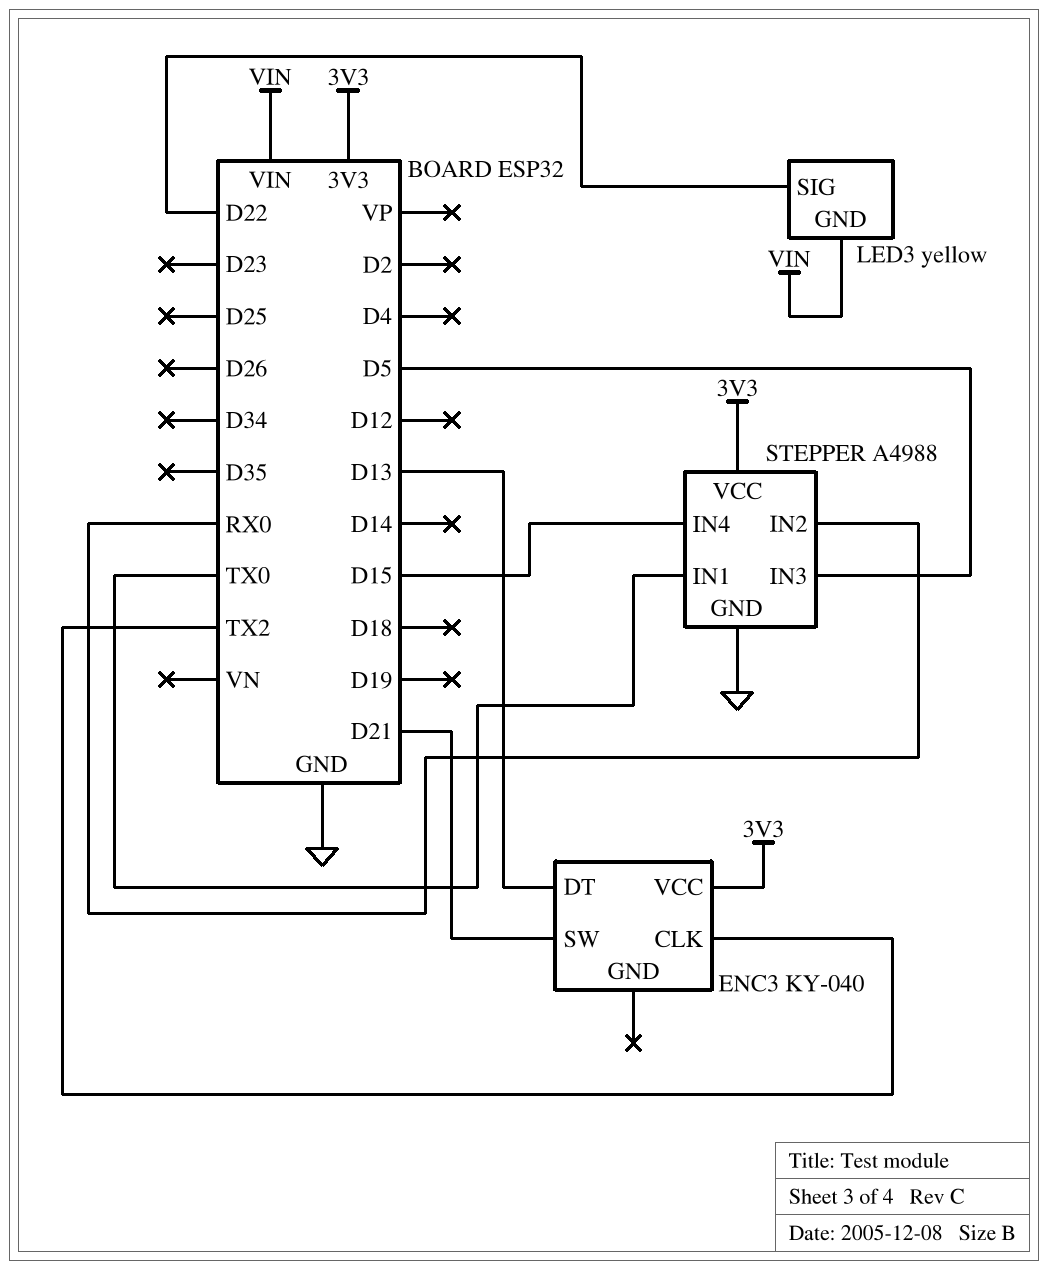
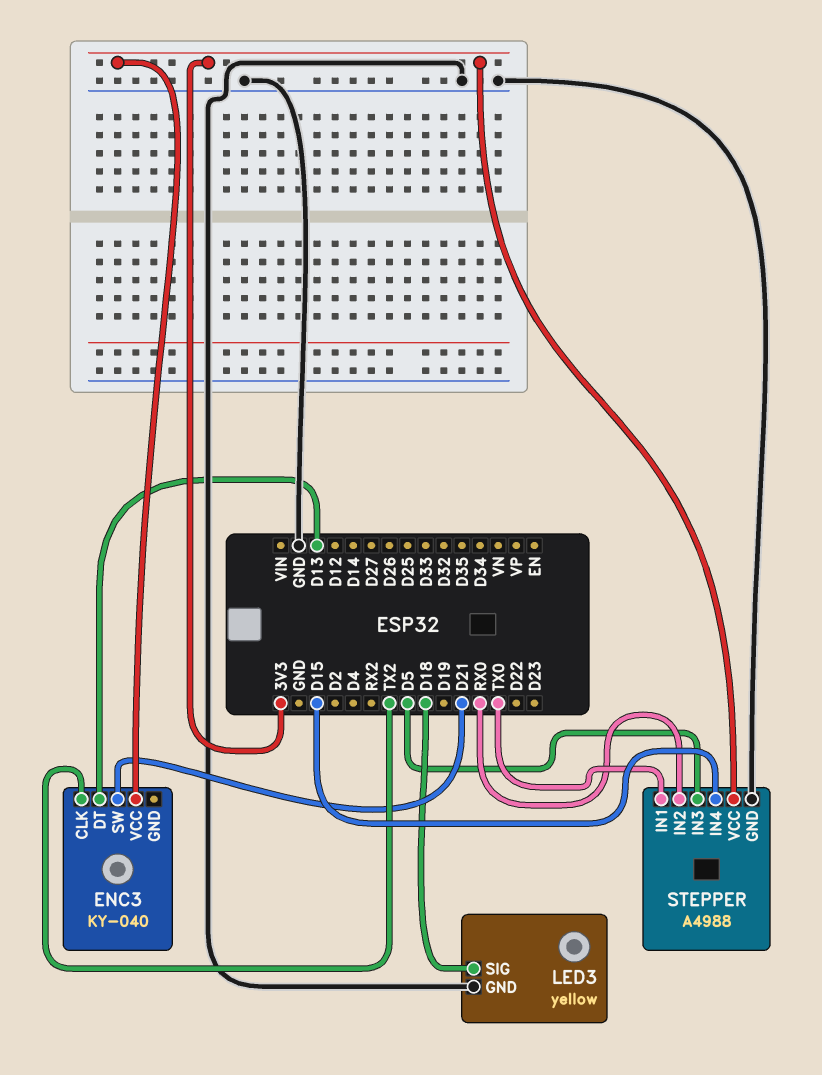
LED3 pin GND: VIN -> GND
LED3 pin SIG: D22 -> D18

